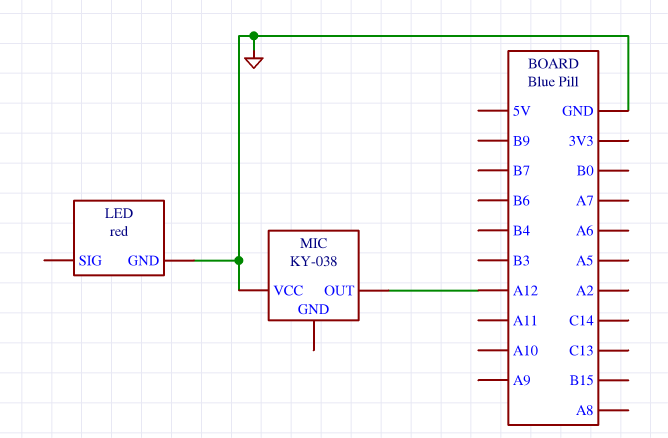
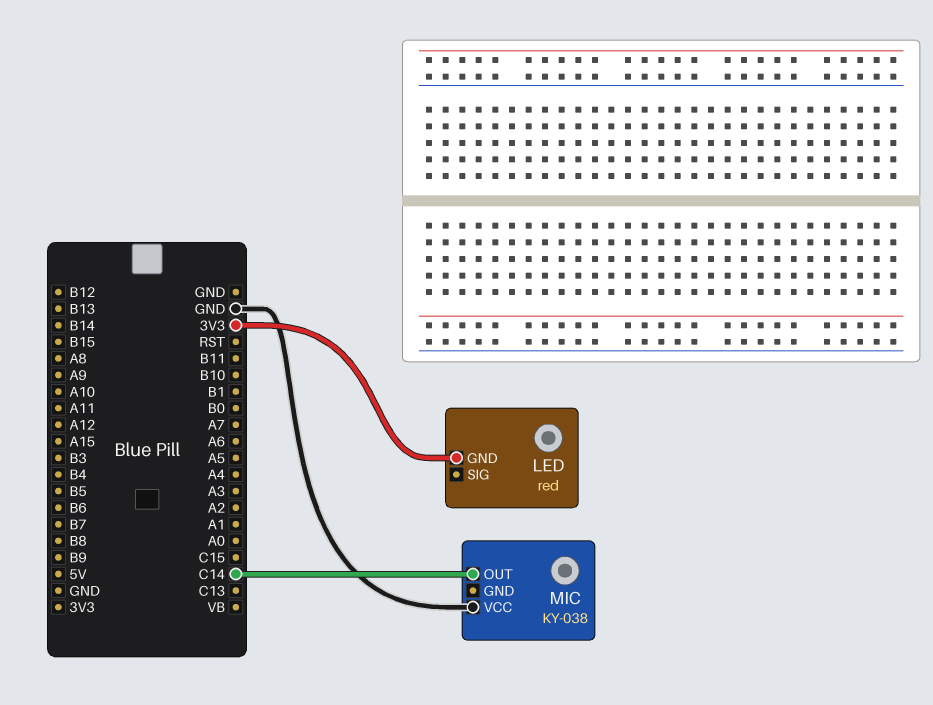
LED pin GND: GND -> 3V3
MIC pin OUT: A12 -> C14

